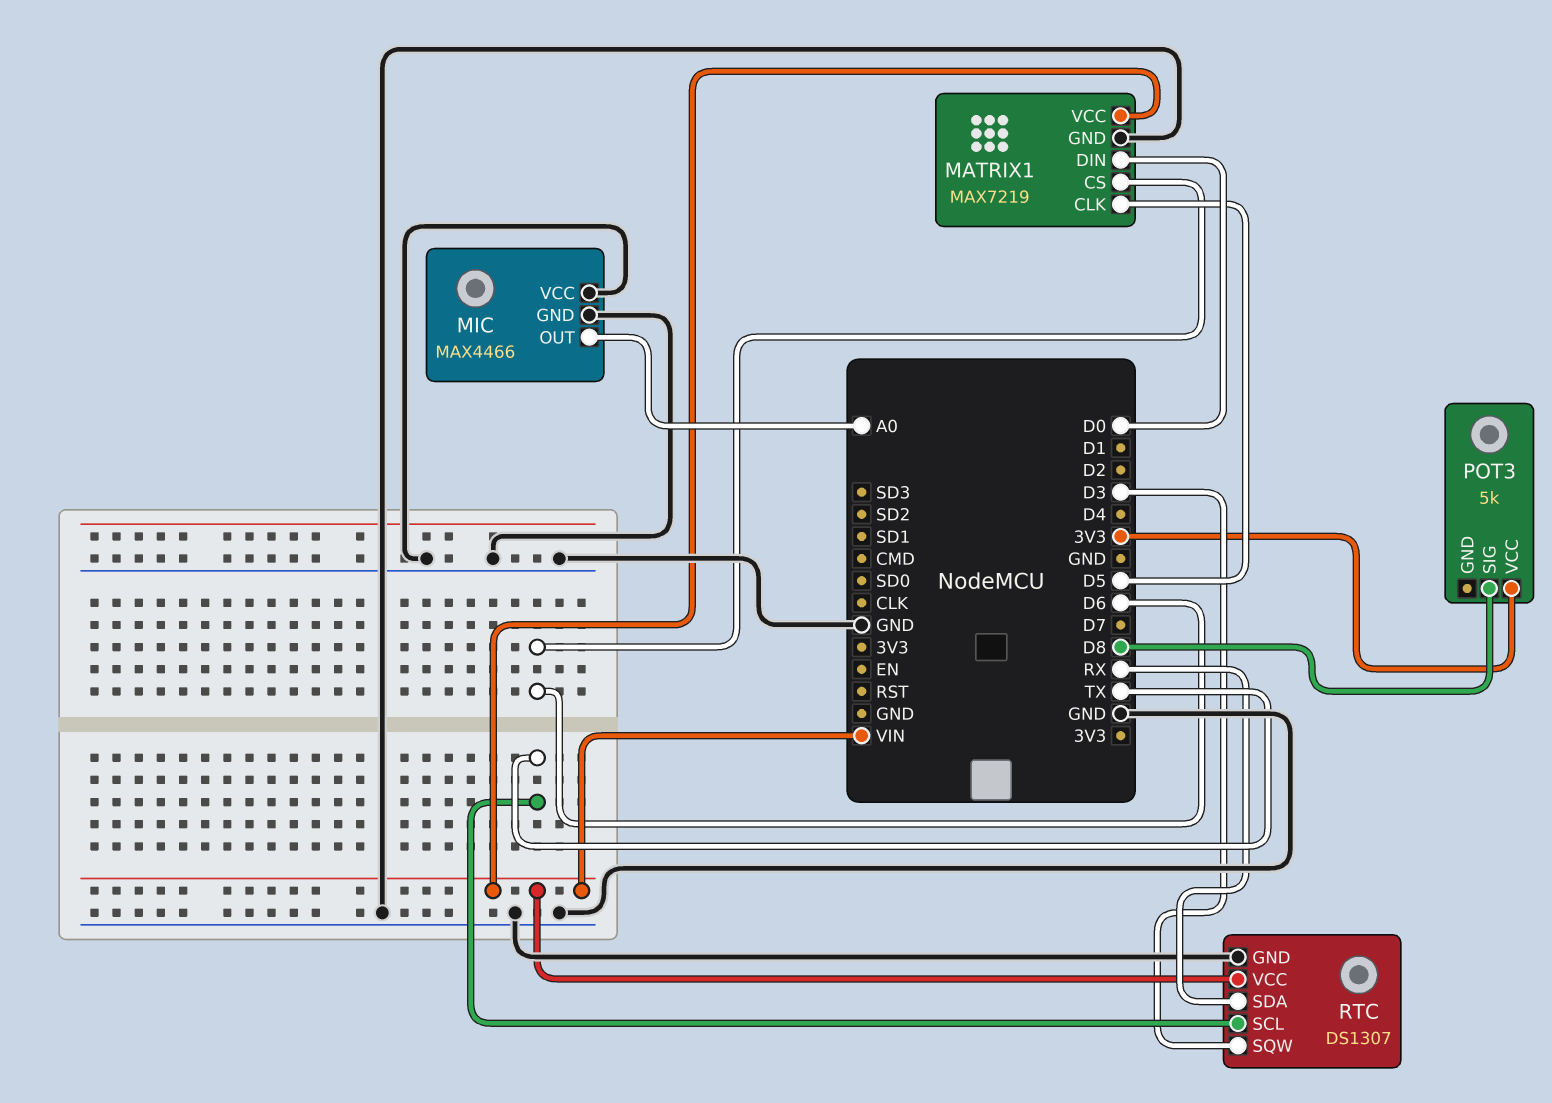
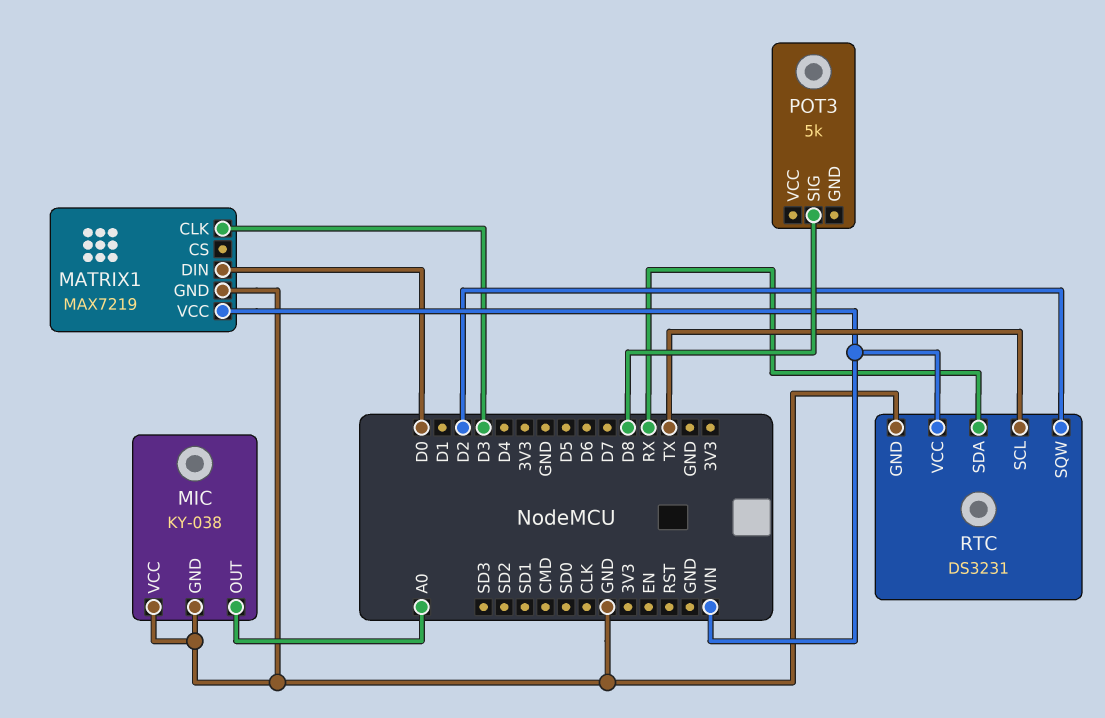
MATRIX1 pin CLK: D5 -> D3
MATRIX1 pin CS: D6 -> none
MIC: MAX4466 -> KY-038
POT3 pin VCC: 3V3 -> none
RTC: DS1307 -> DS3231
RTC pin SQW: D3 -> D2

